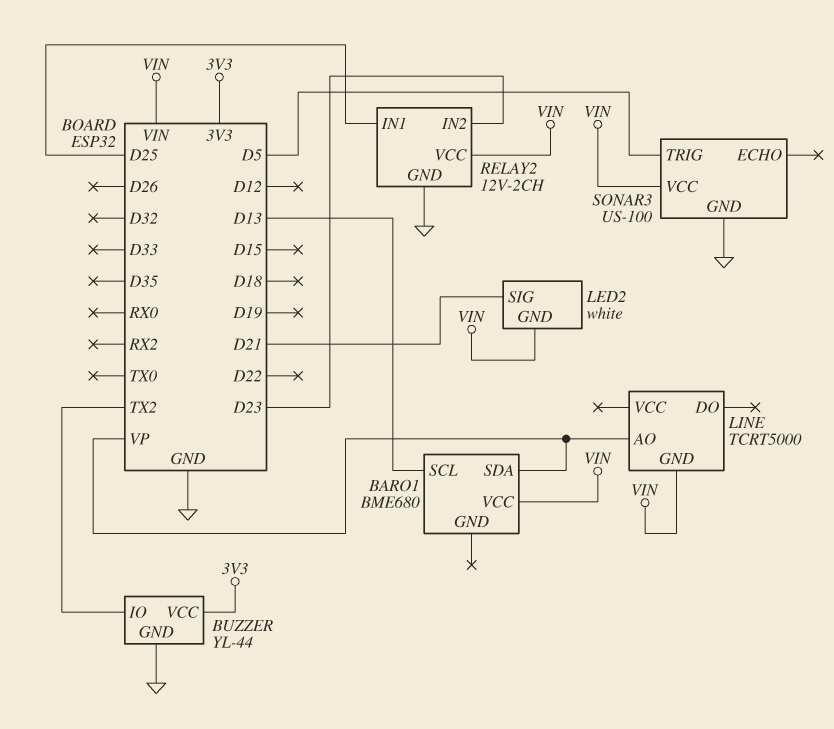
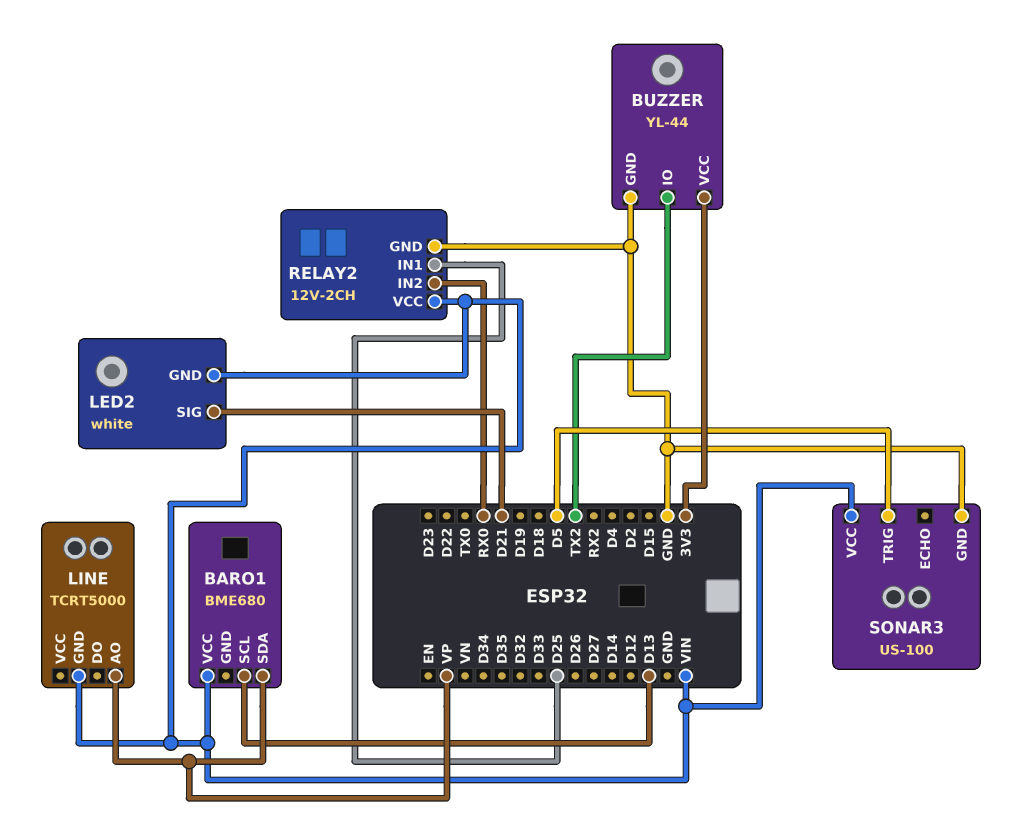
RELAY2 pin IN2: D23 -> RX0

